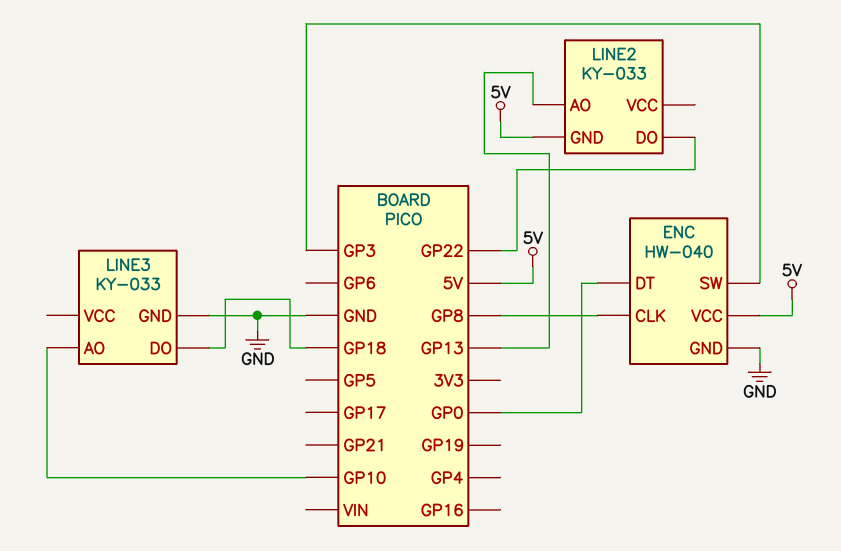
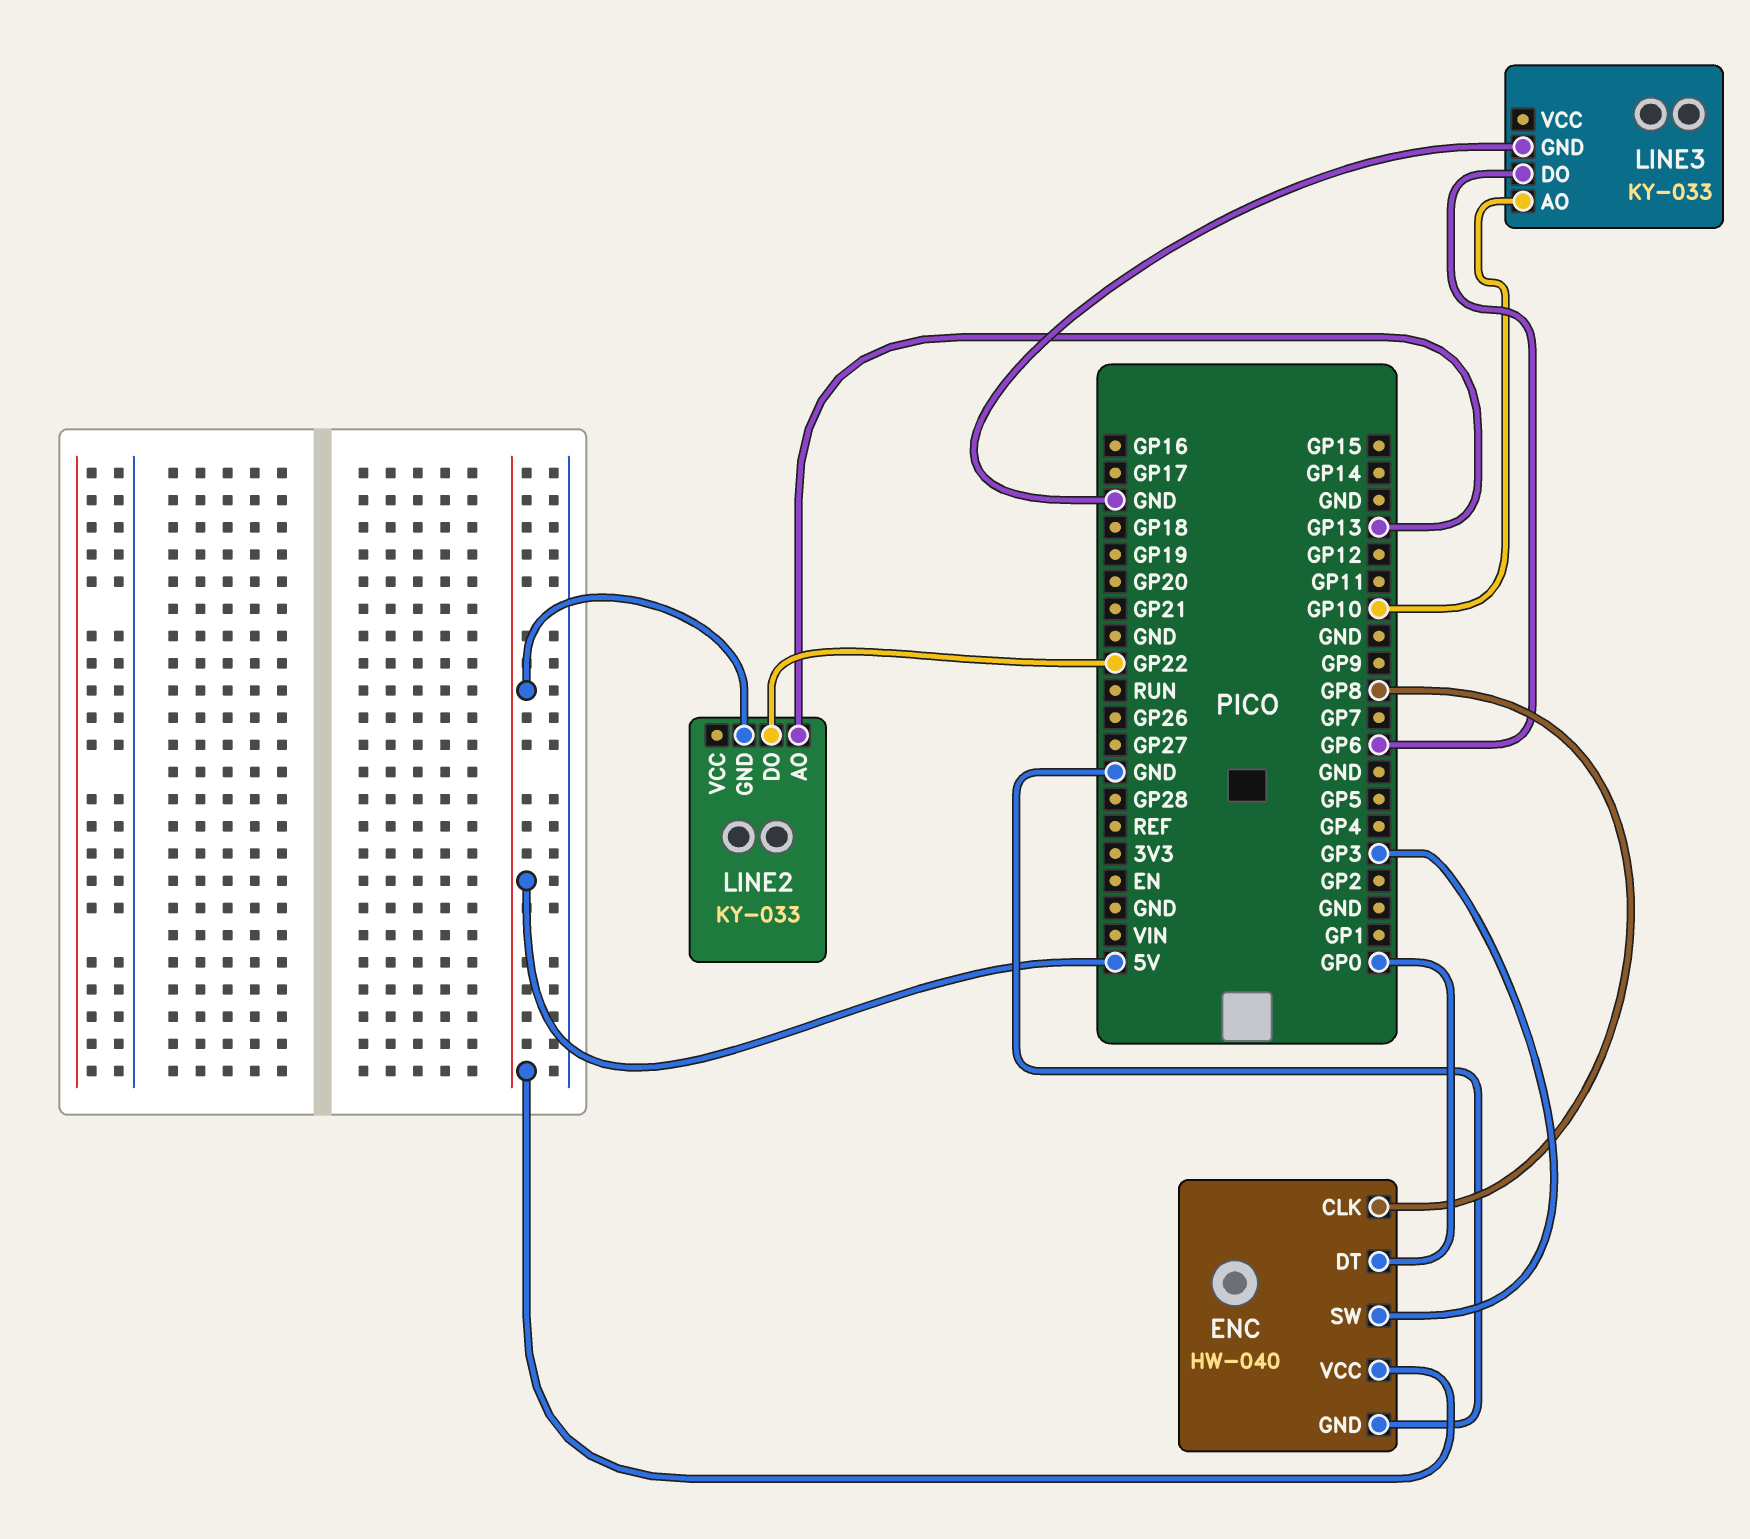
LINE3 pin DO: GP18 -> GP6

